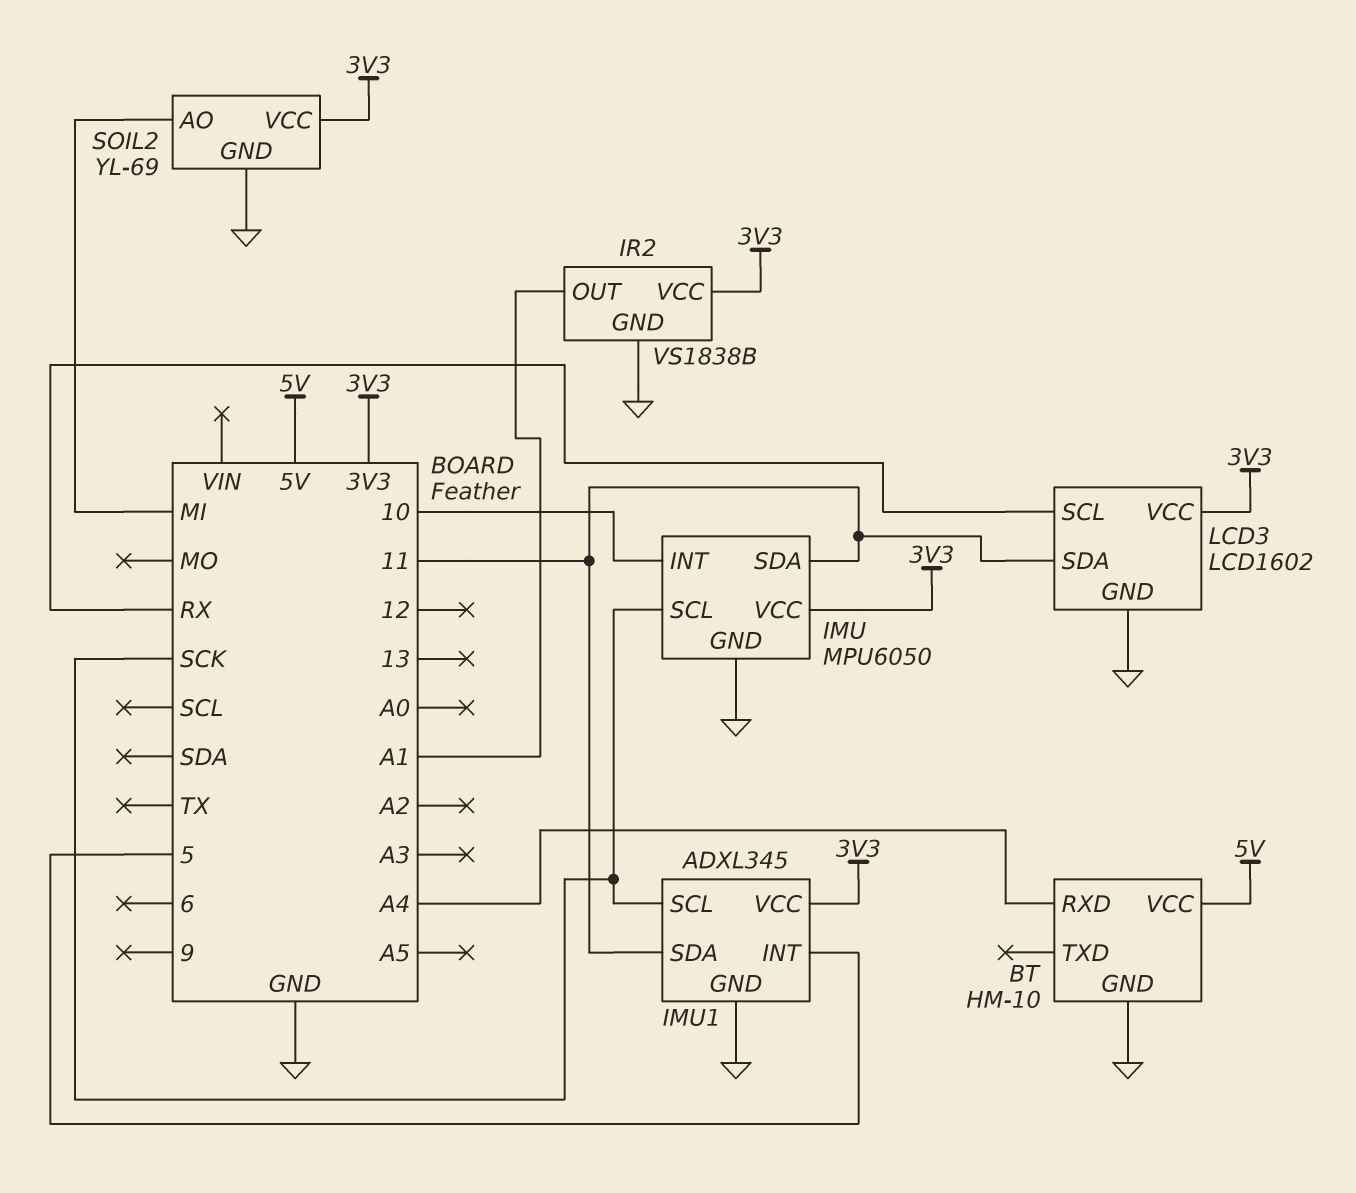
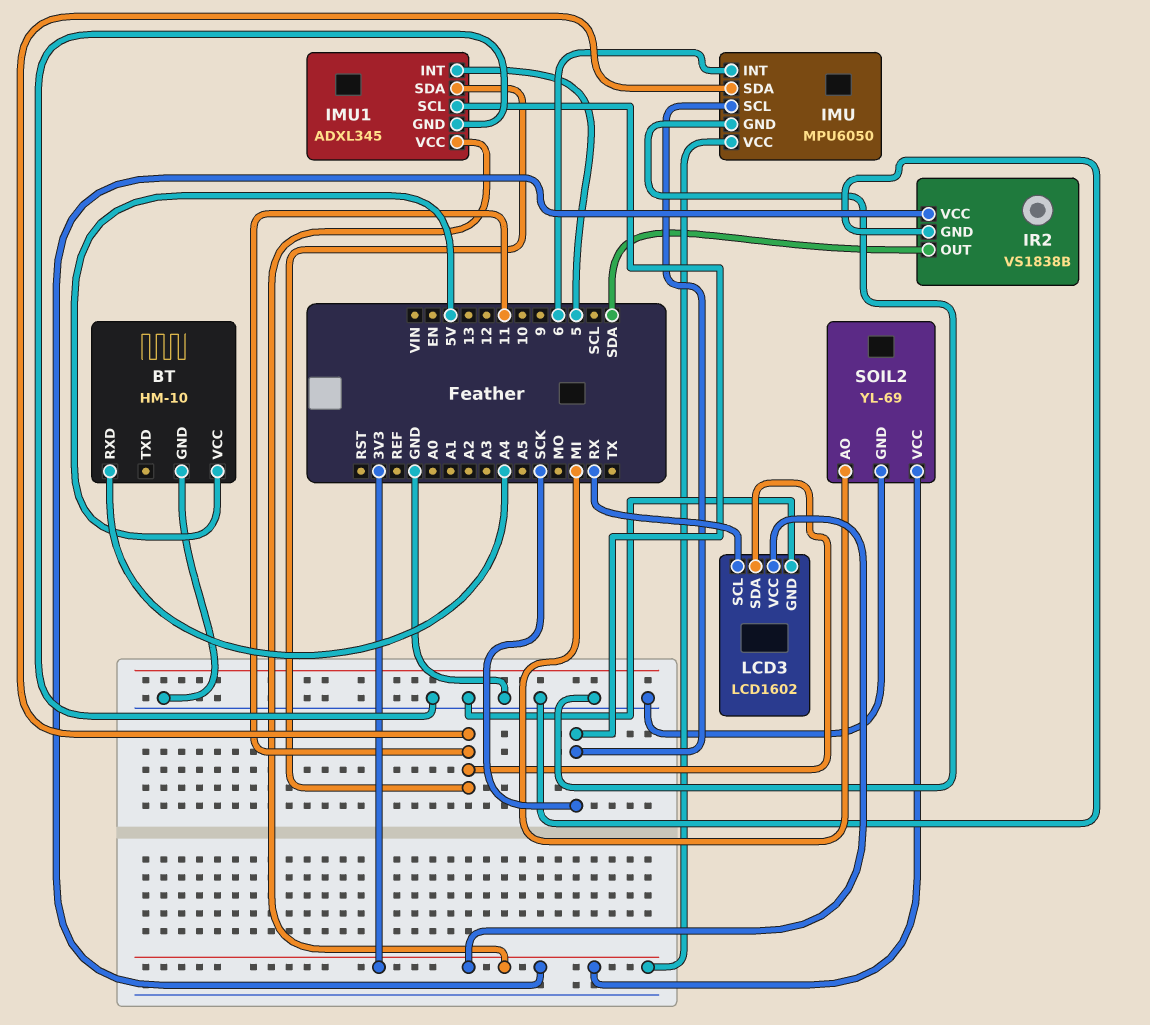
IMU pin INT: 10 -> 6
IR2 pin OUT: A1 -> SDA

